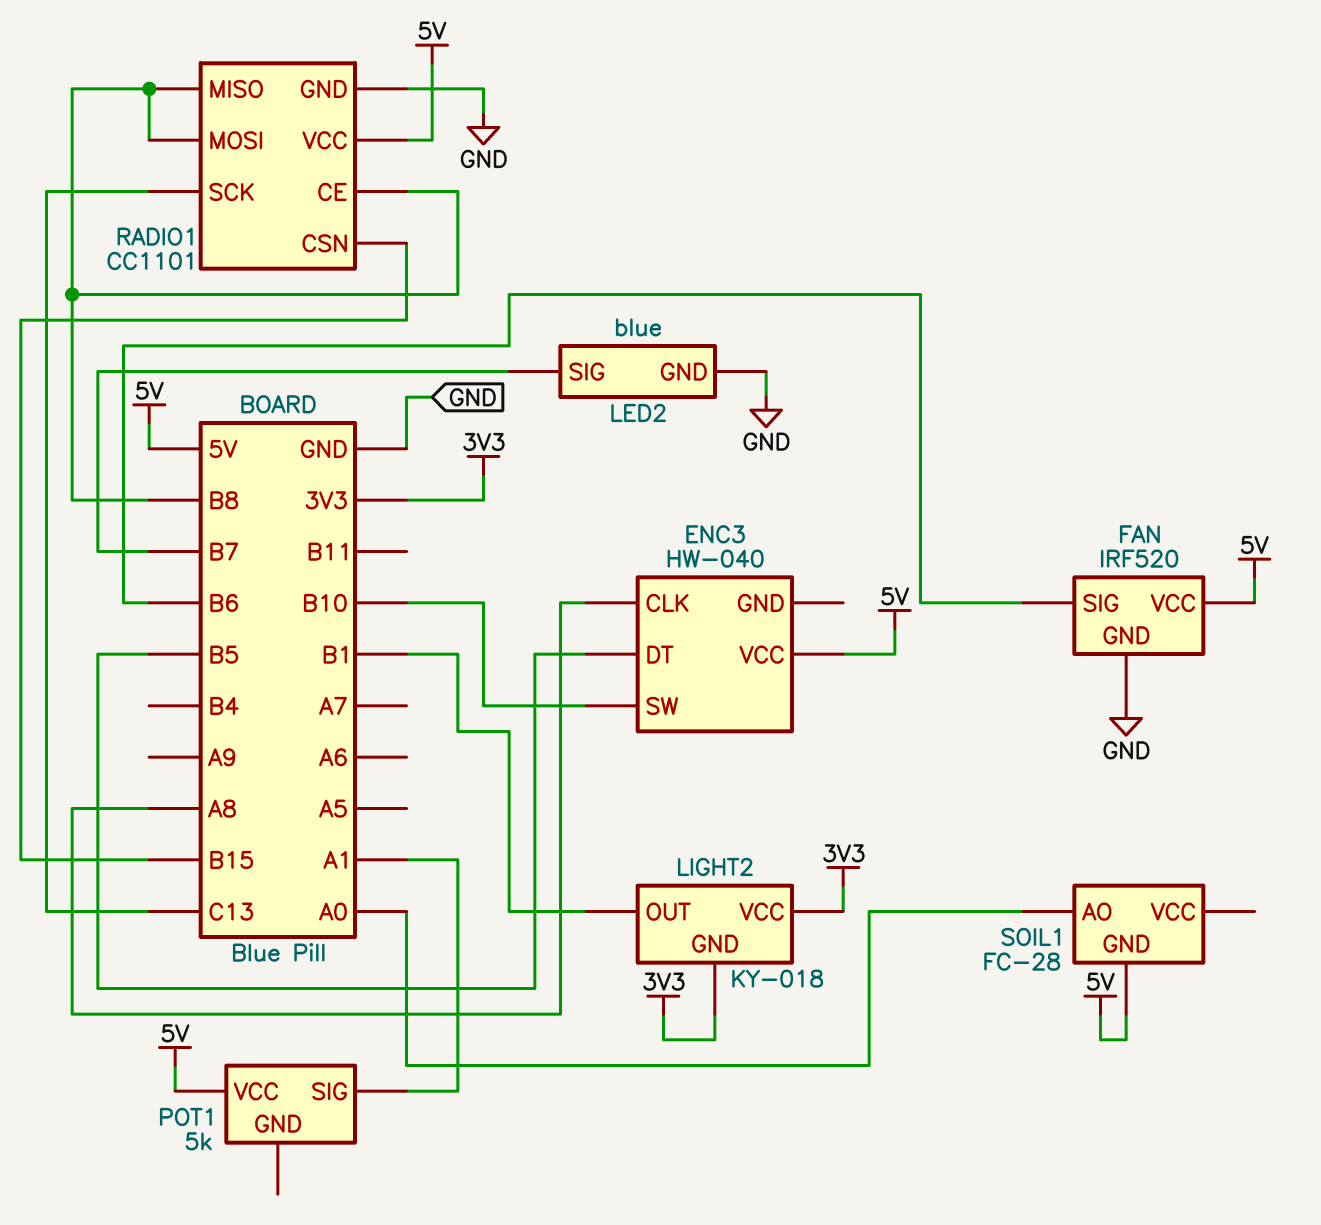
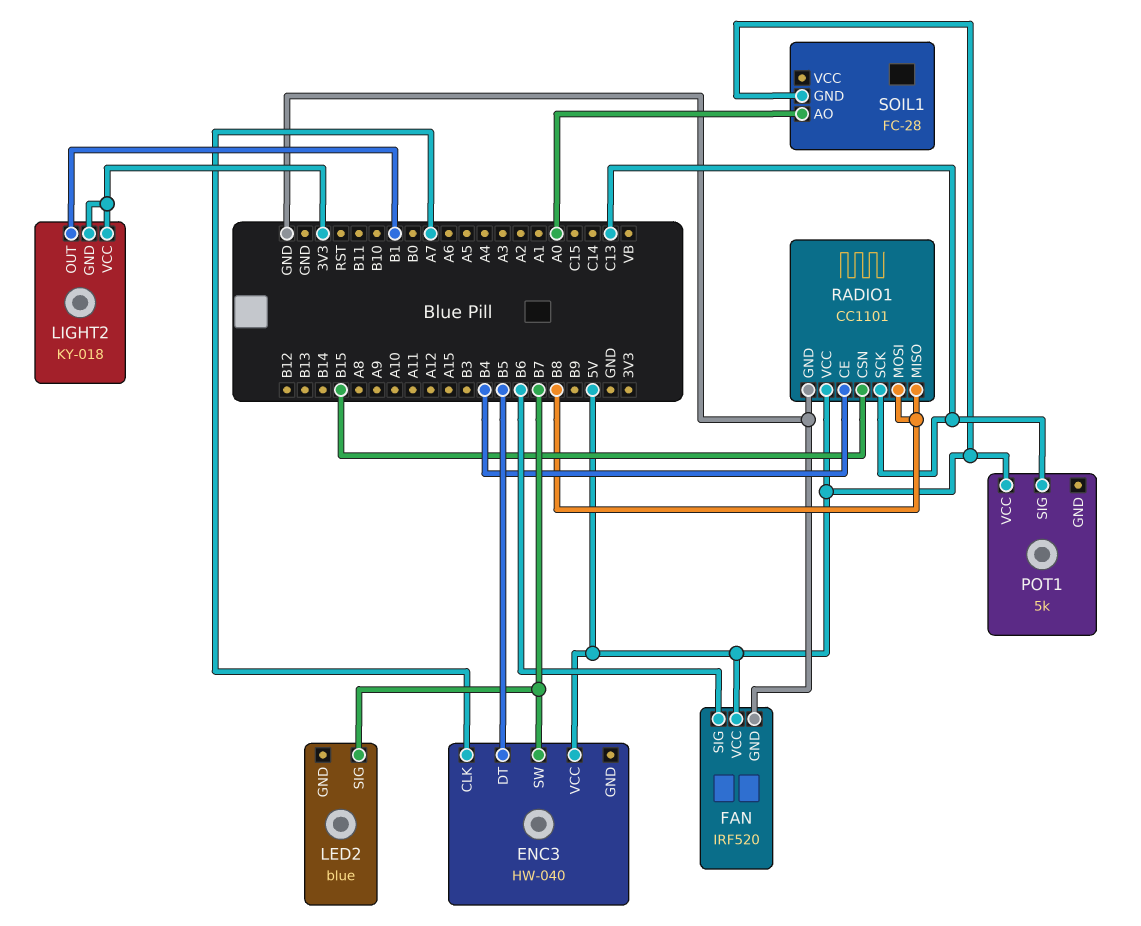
ENC3 pin CLK: A8 -> A7
ENC3 pin SW: B10 -> B7
LED2 pin GND: GND -> none
POT1 pin SIG: A1 -> C13
RADIO1 pin CE: B8 -> B4

